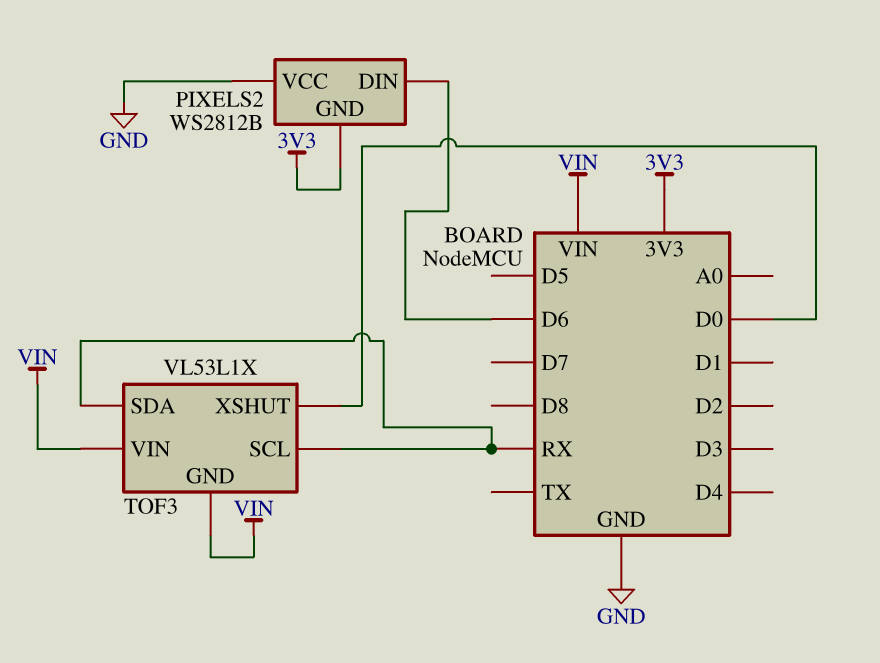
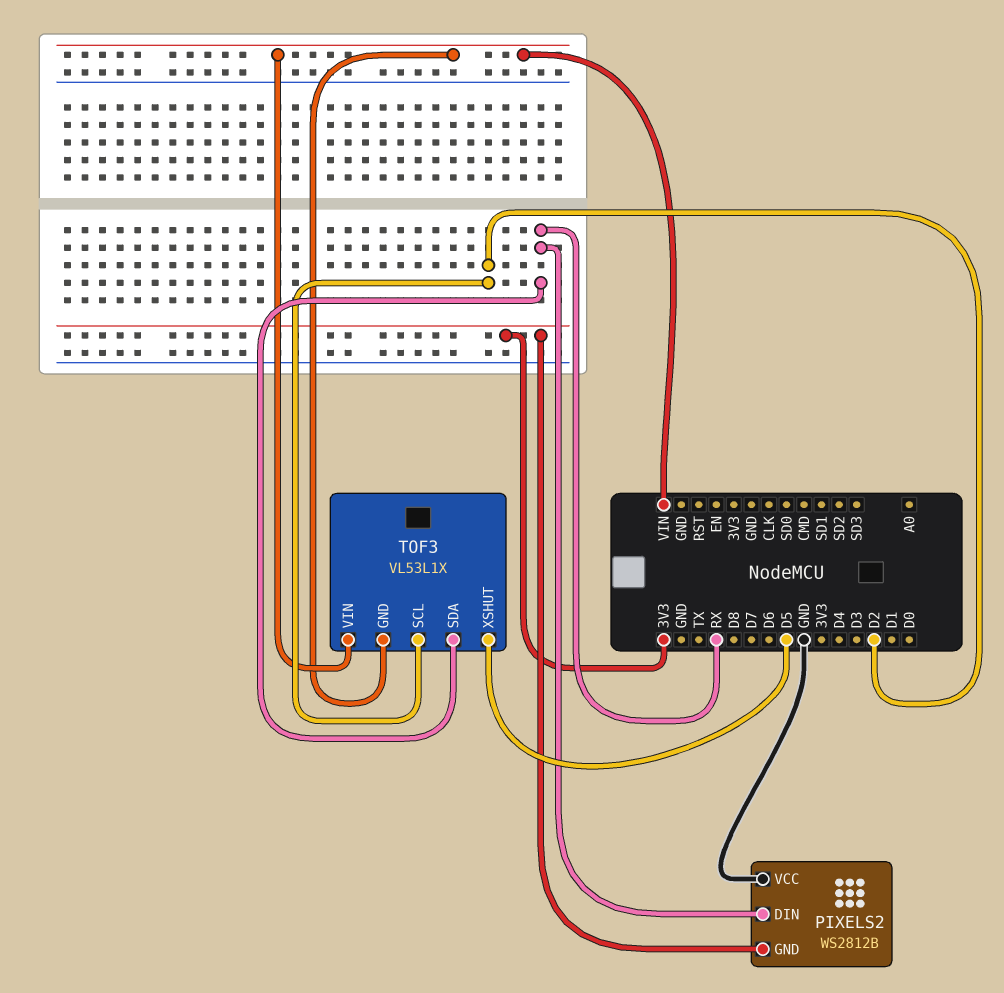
PIXELS2 pin DIN: D6 -> RX
TOF3 pin SCL: RX -> D2
TOF3 pin XSHUT: D0 -> D5

